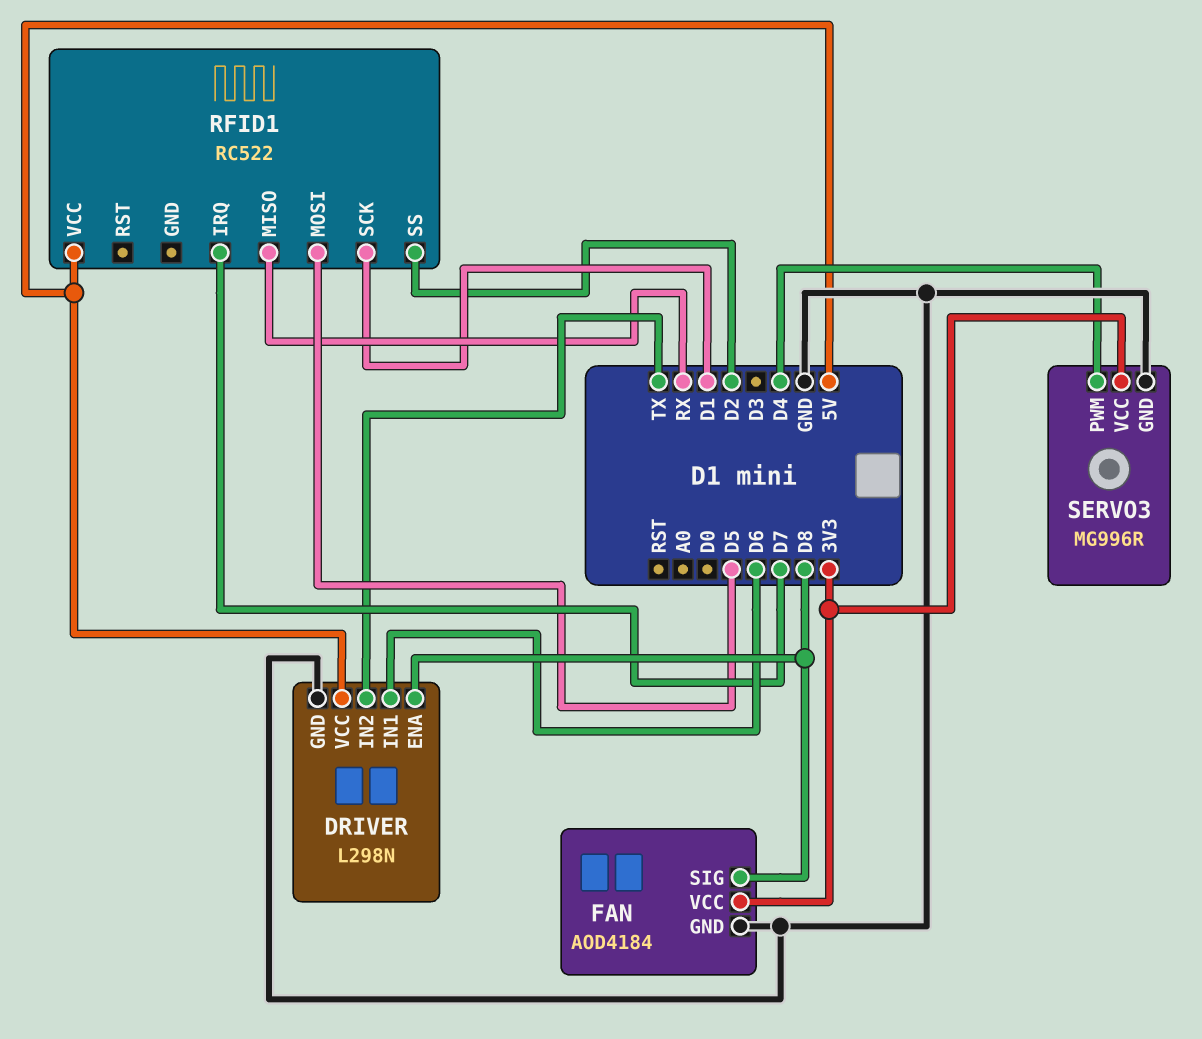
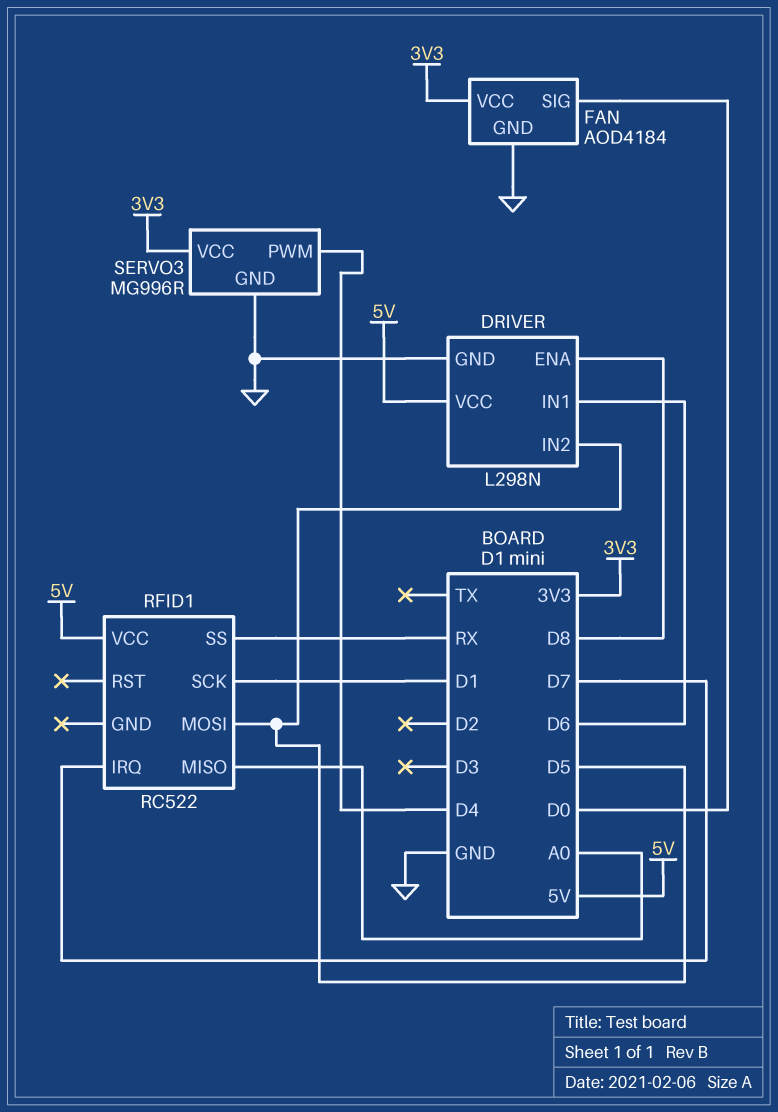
DRIVER pin IN2: TX -> D5
FAN pin SIG: D8 -> D0
RFID1 pin MISO: RX -> A0
RFID1 pin SS: D2 -> RX

